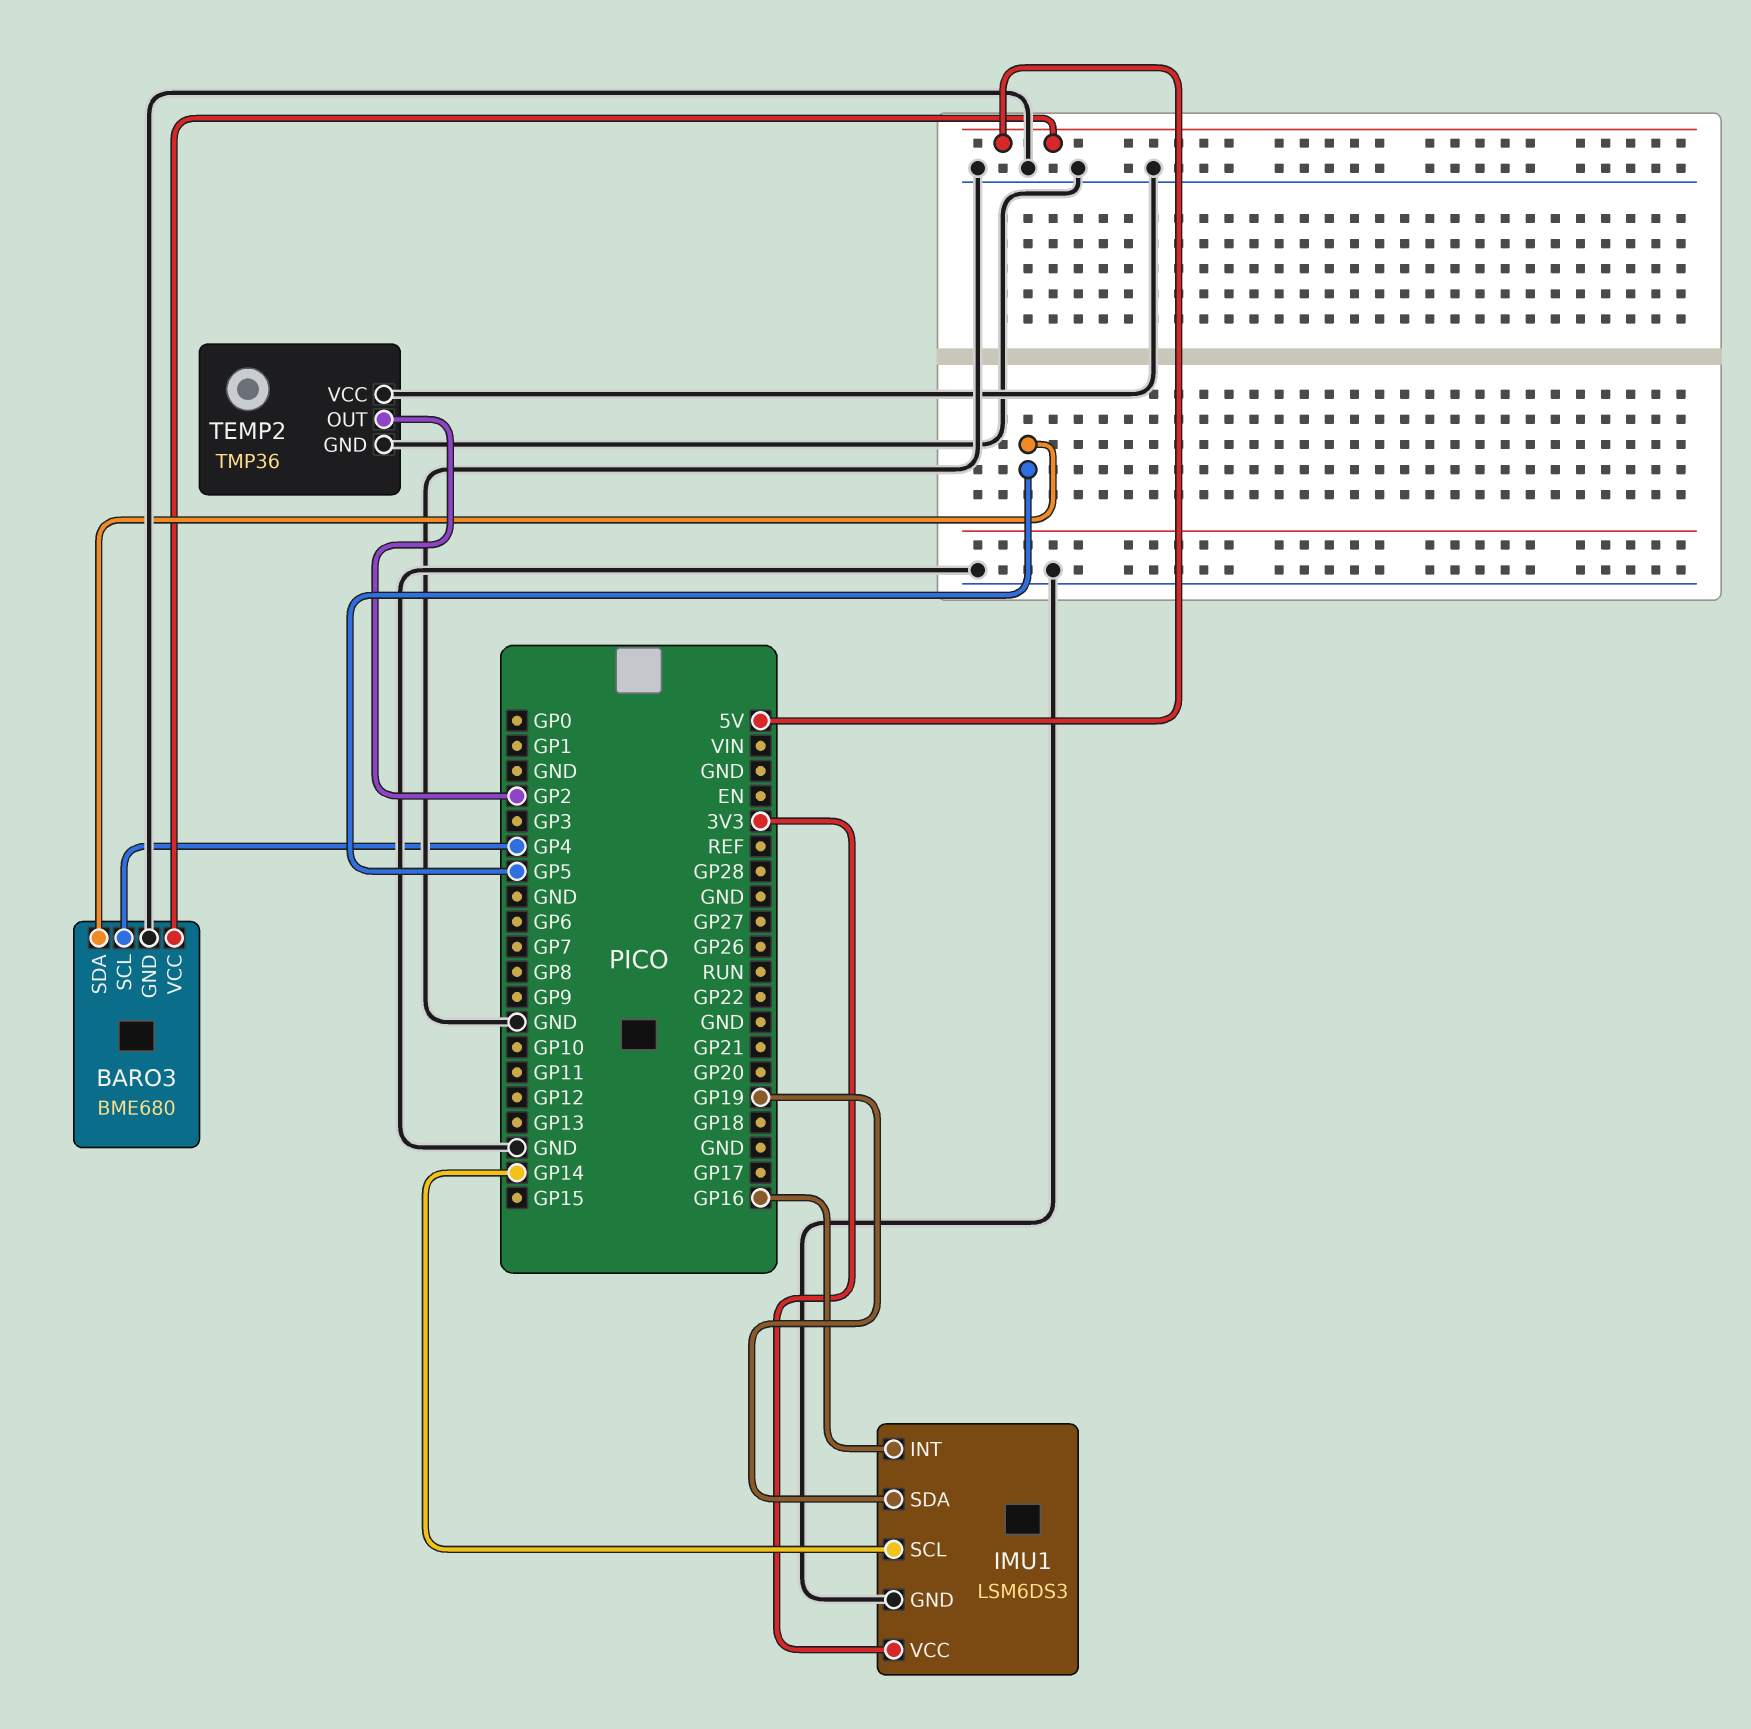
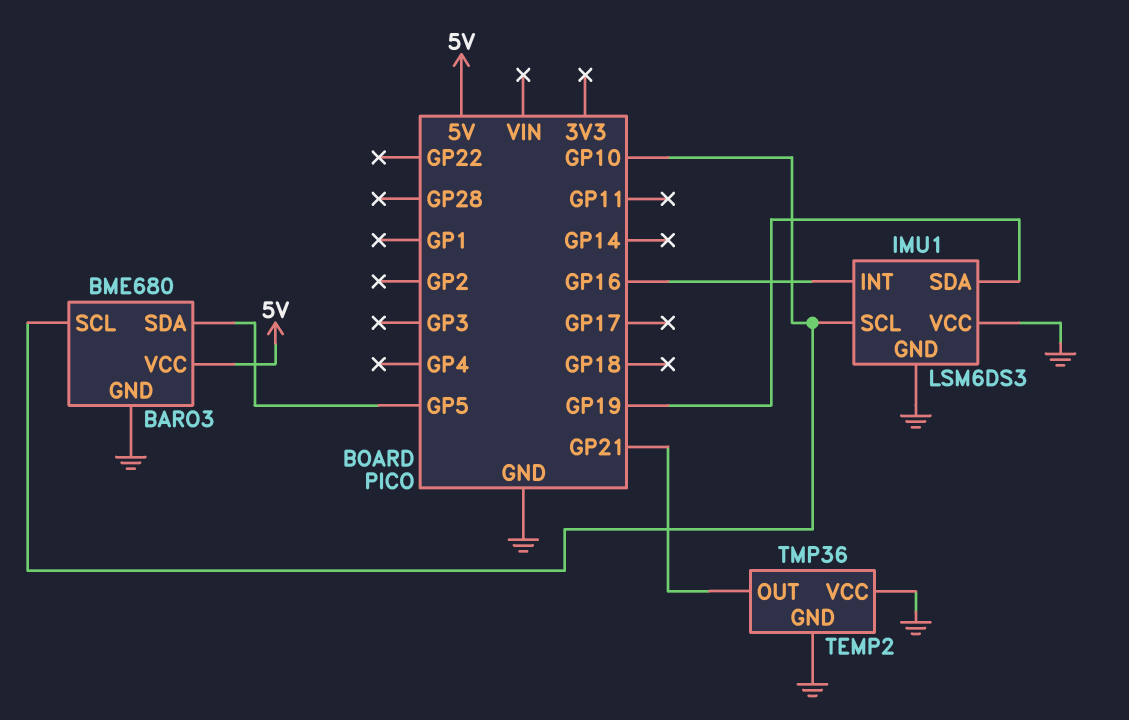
BARO3 pin SCL: GP4 -> GP10
IMU1 pin SCL: GP14 -> GP10
IMU1 pin VCC: 3V3 -> GND
TEMP2 pin OUT: GP2 -> GP21

